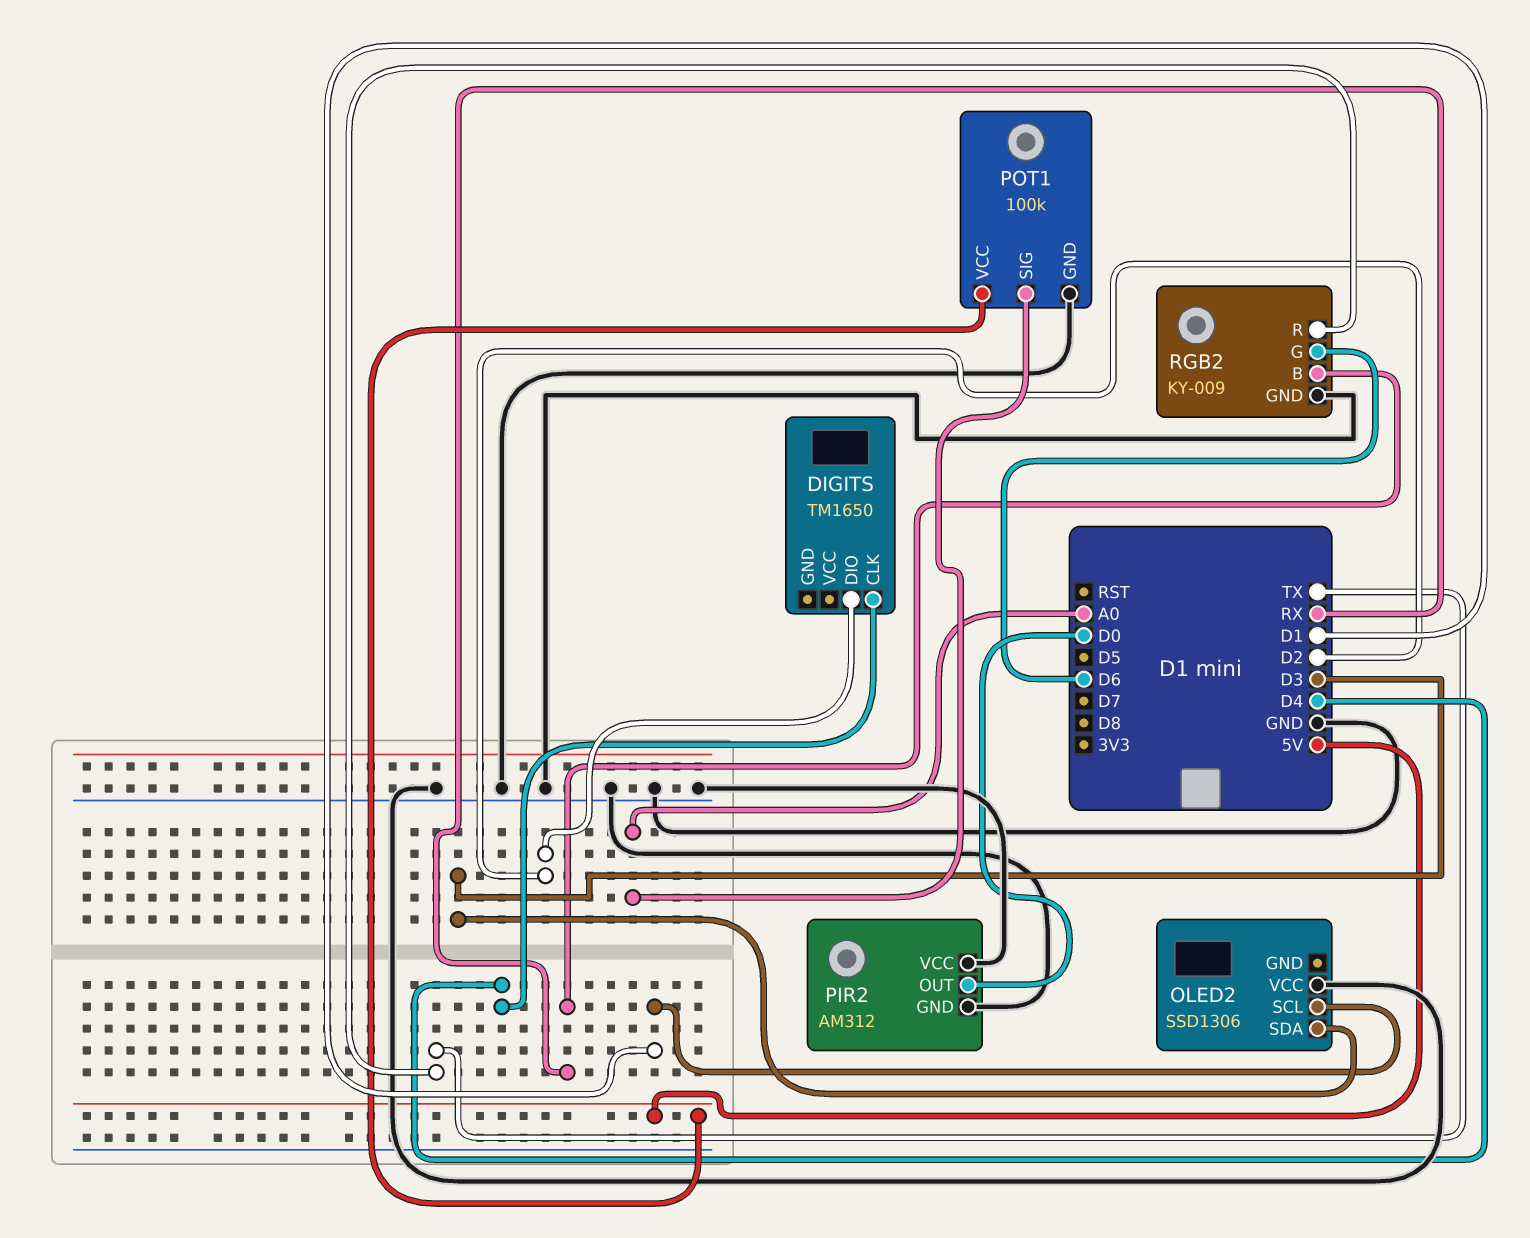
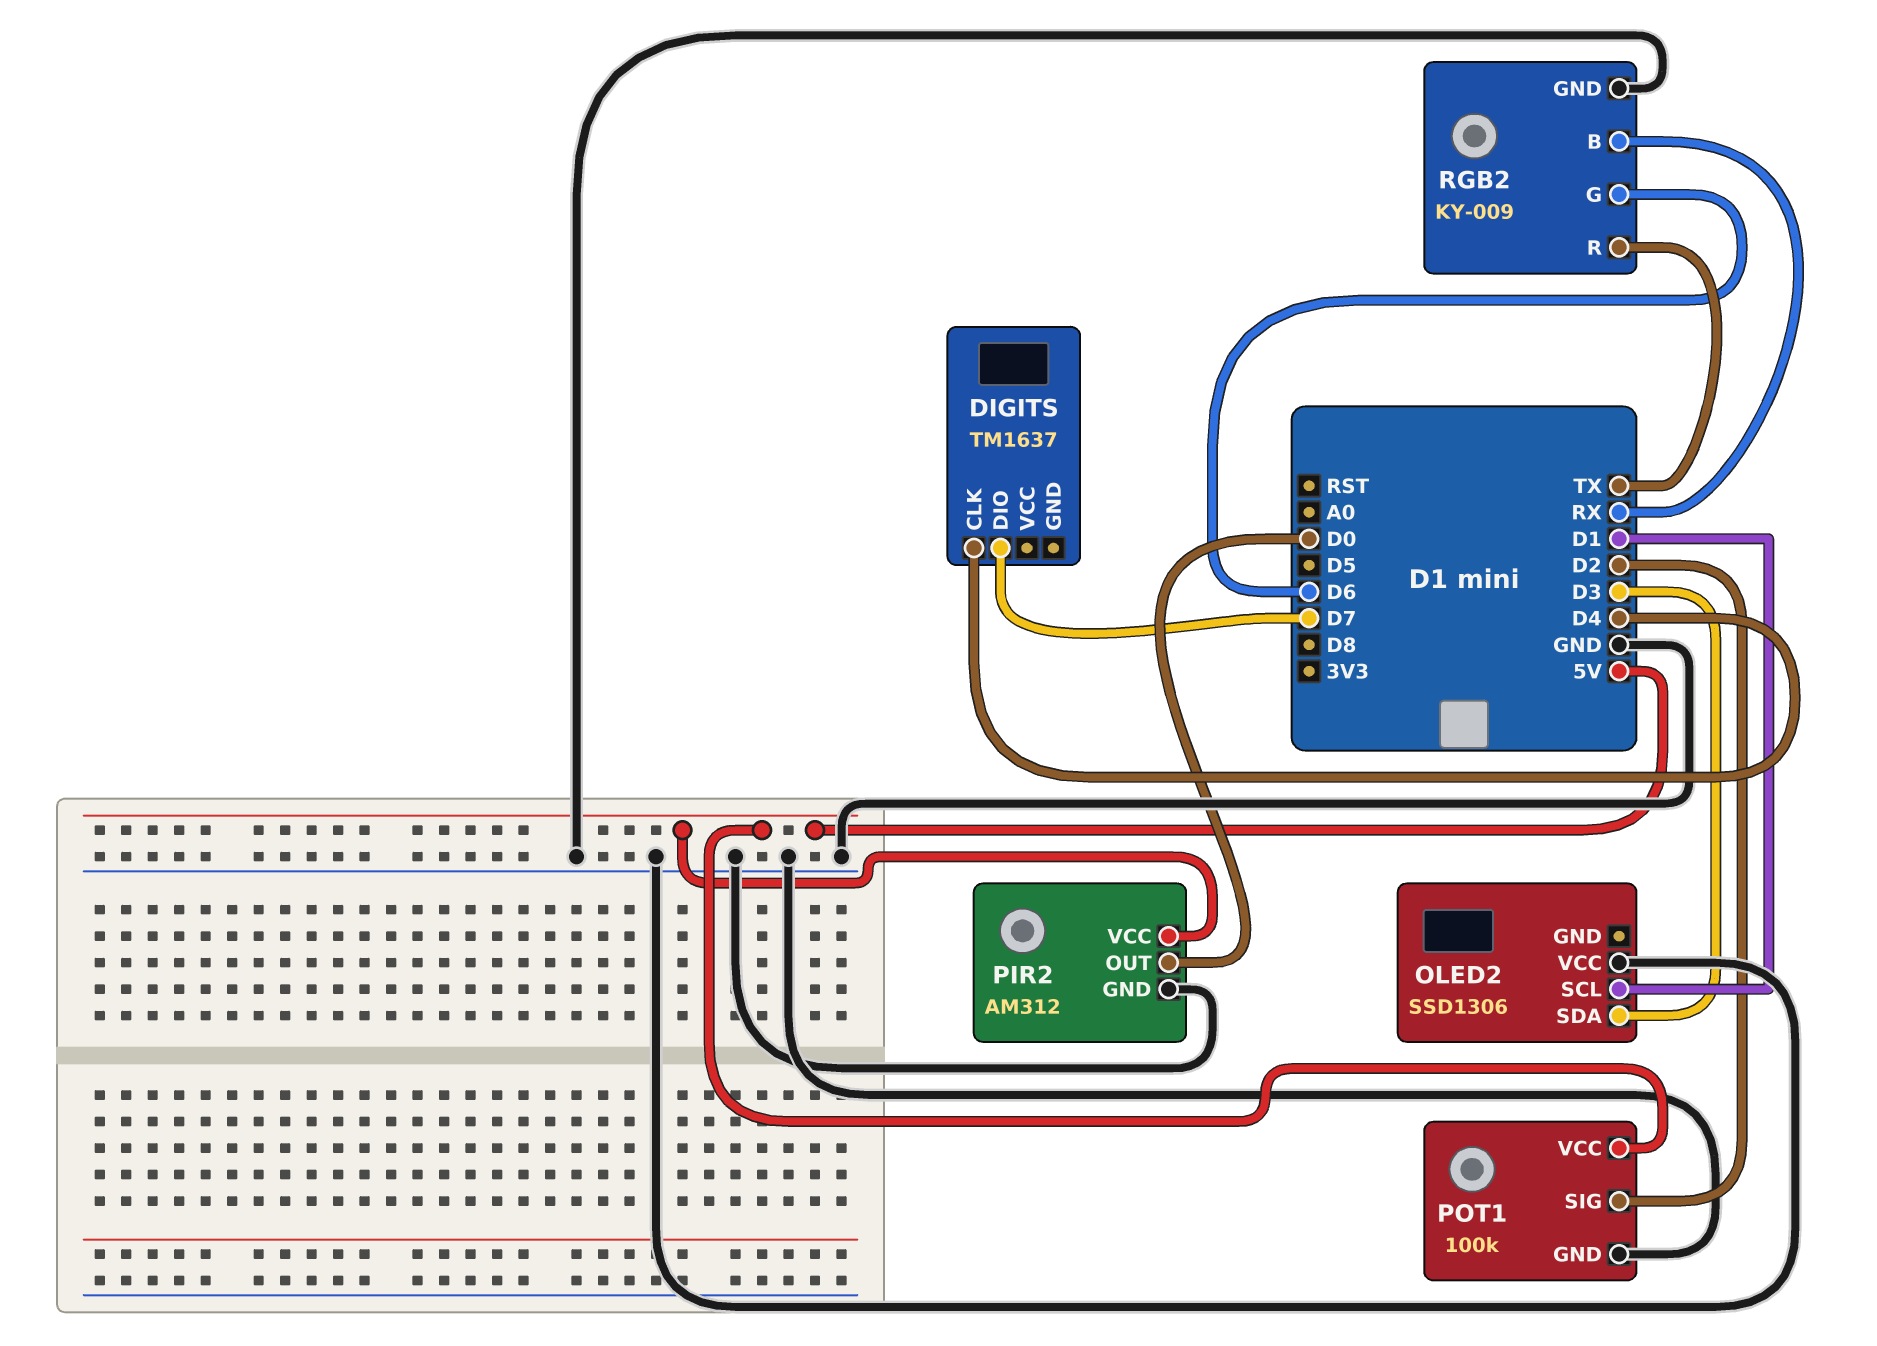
DIGITS: TM1650 -> TM1637
DIGITS pin DIO: D2 -> D7
PIR2 pin VCC: GND -> 5V
POT1 pin SIG: A0 -> D2

